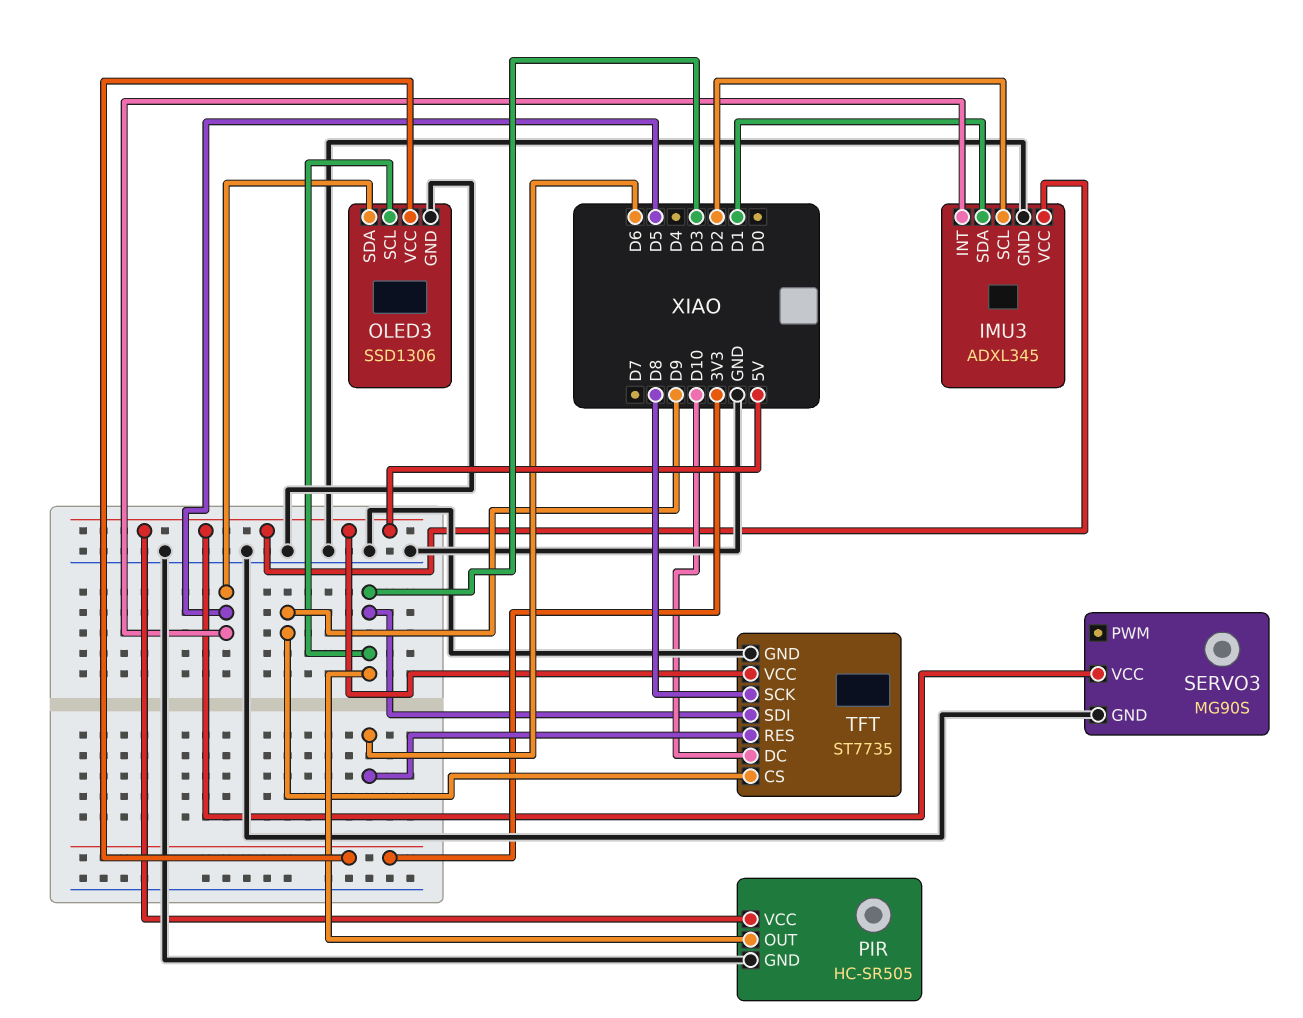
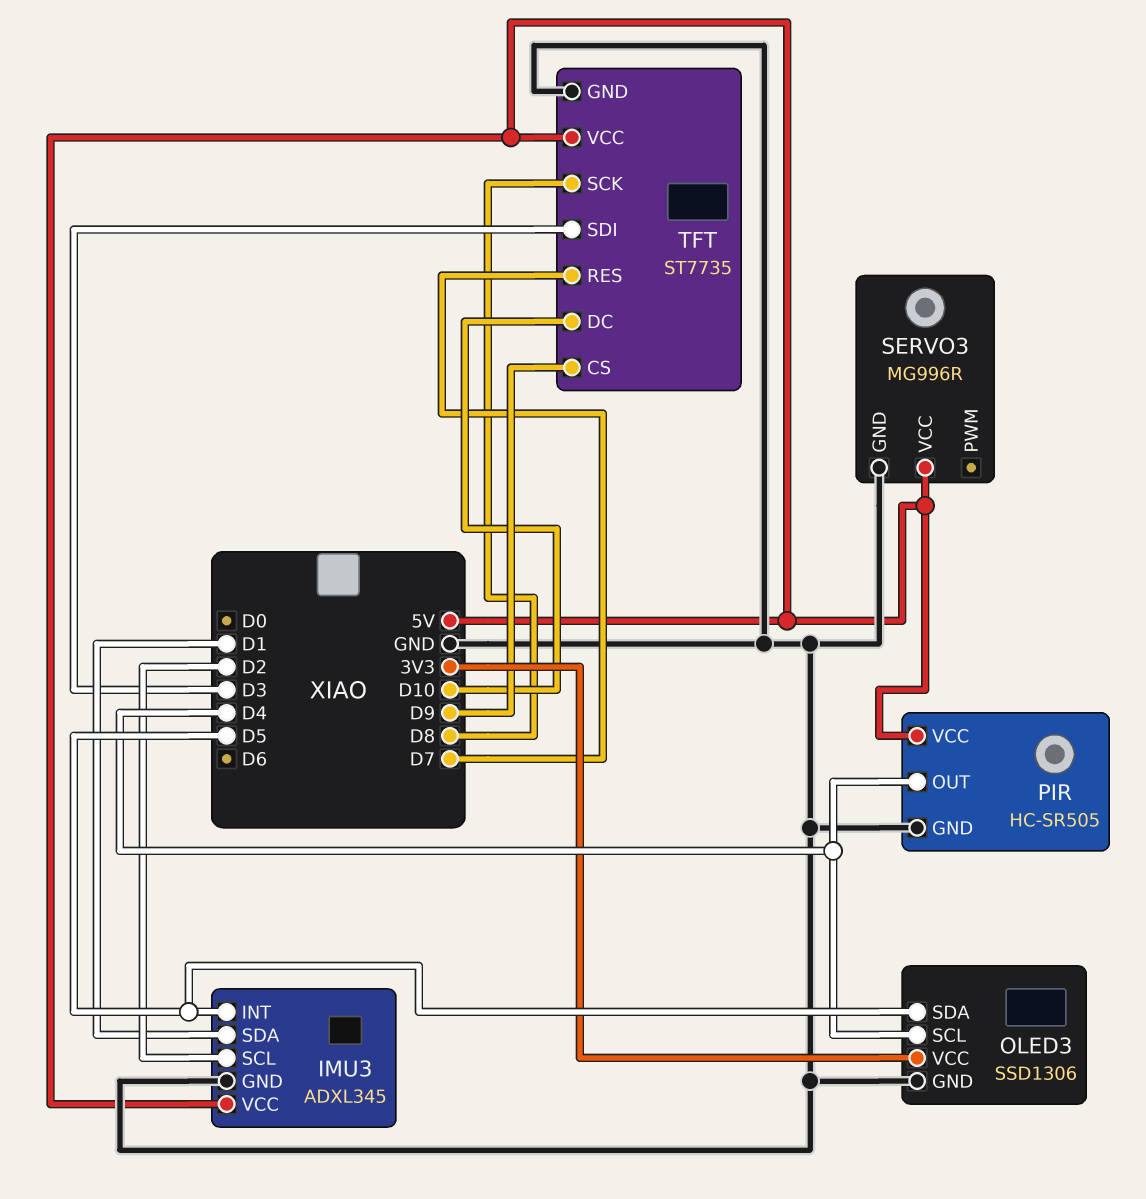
OLED3 pin SCL: D3 -> D4
PIR pin OUT: D3 -> D4
SERVO3: MG90S -> MG996R
TFT pin RES: D6 -> D7

